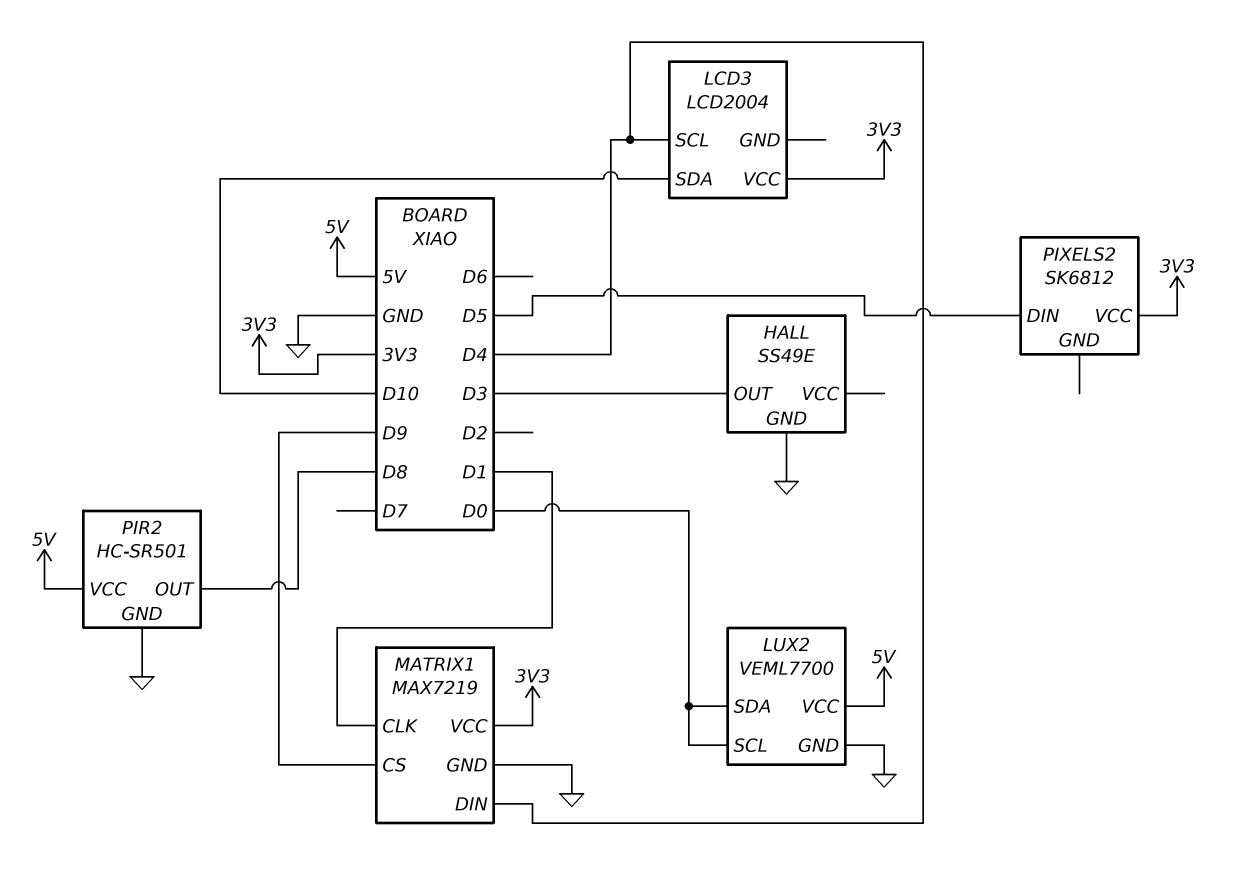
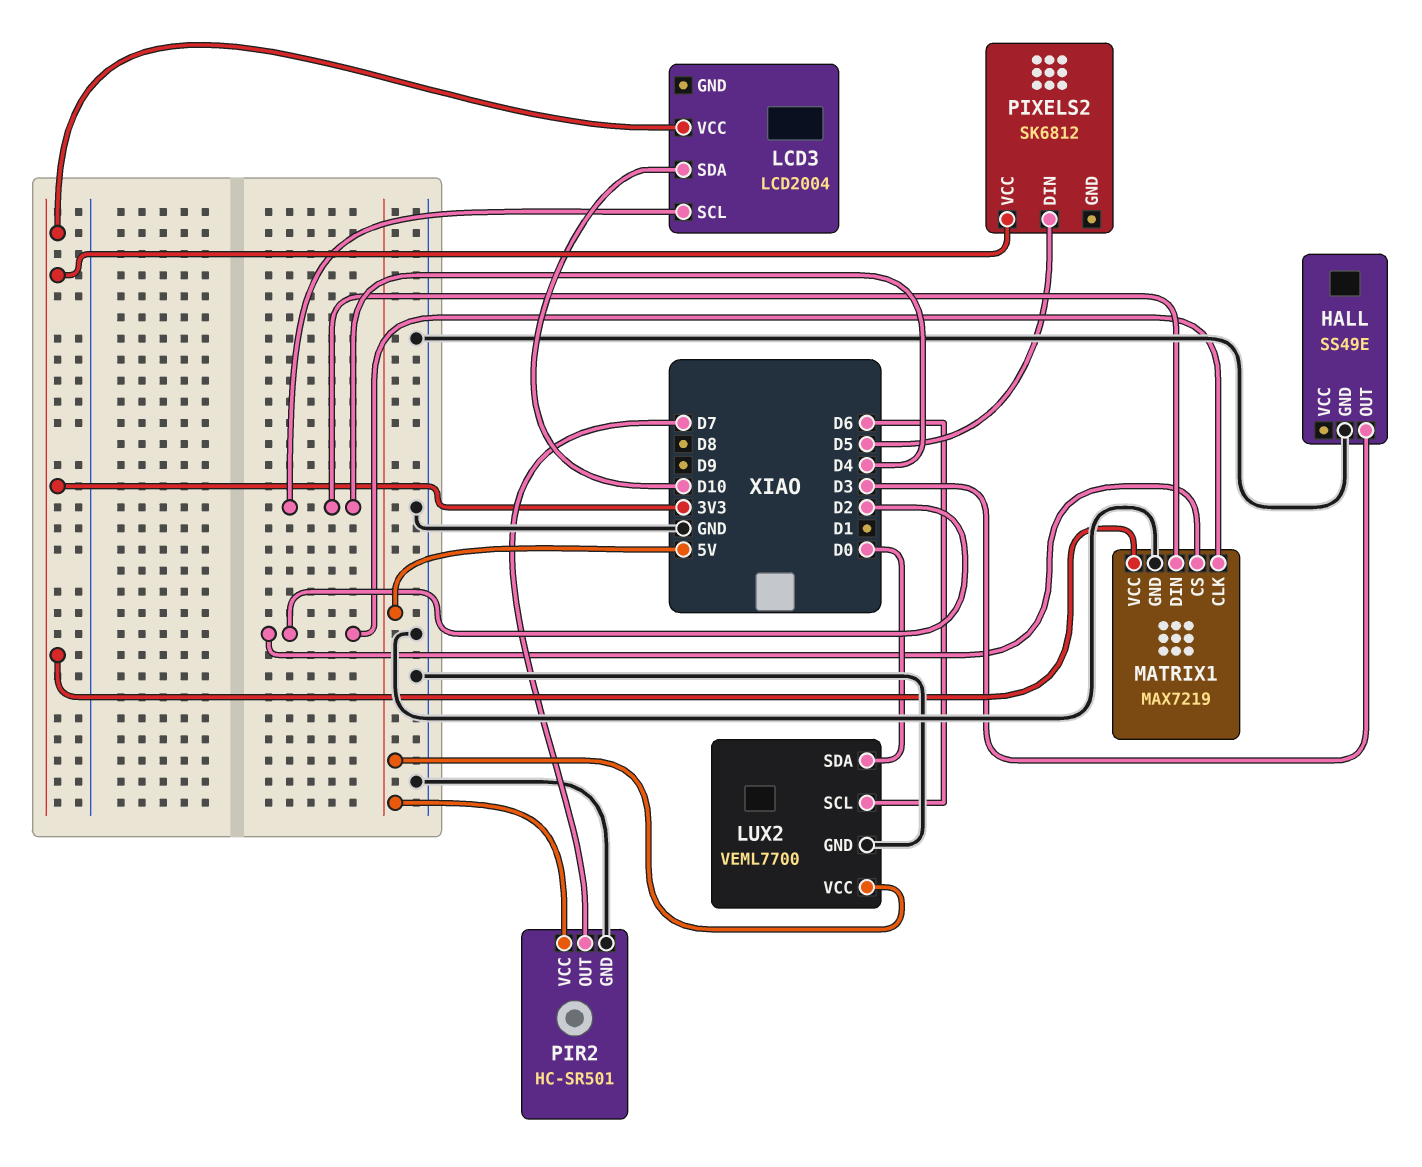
LUX2 pin SCL: D0 -> D6
MATRIX1 pin CLK: D1 -> D2
MATRIX1 pin CS: D9 -> D2
PIR2 pin OUT: D8 -> D7

